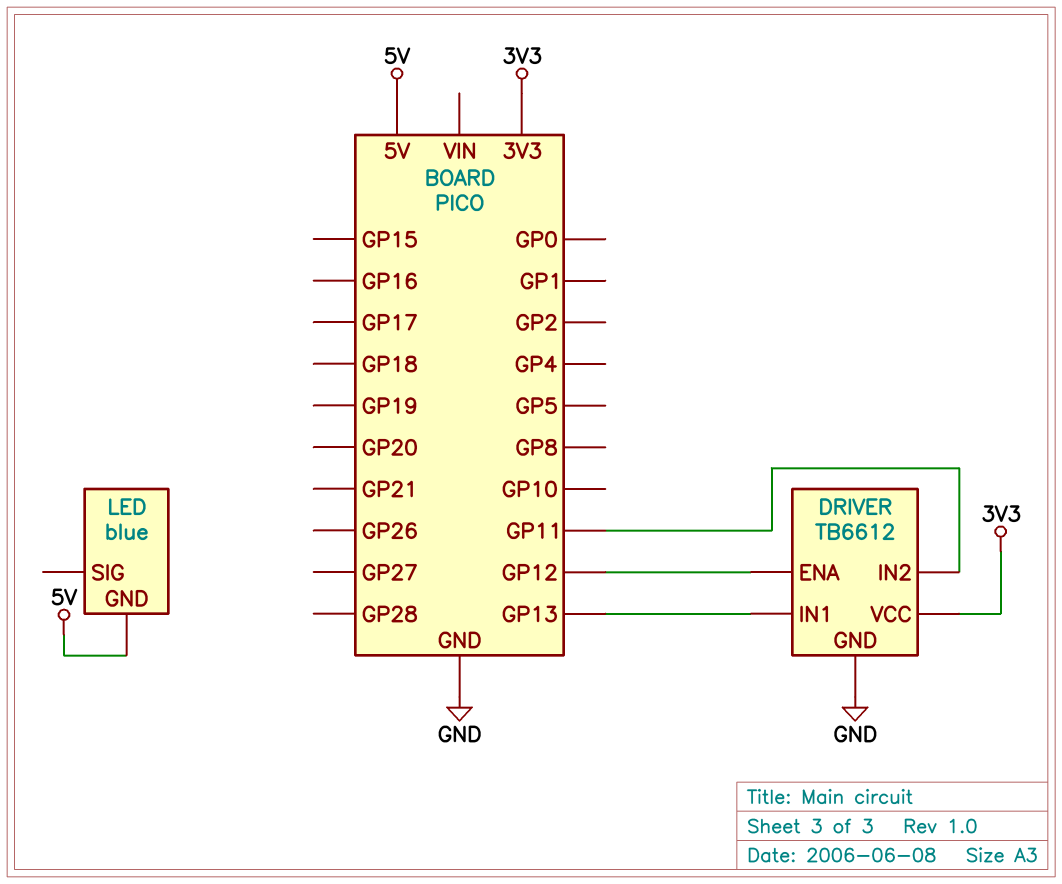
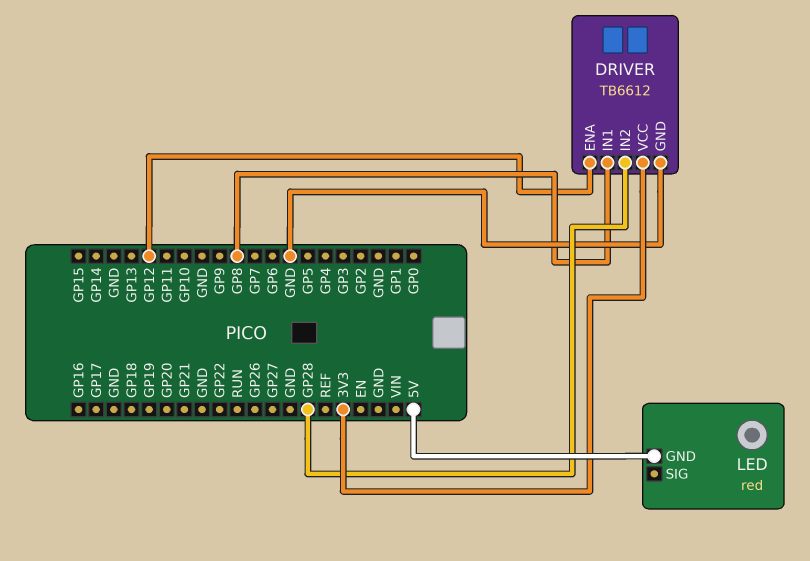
DRIVER pin IN1: GP13 -> GP8
DRIVER pin IN2: GP11 -> GP28
LED: blue -> red

